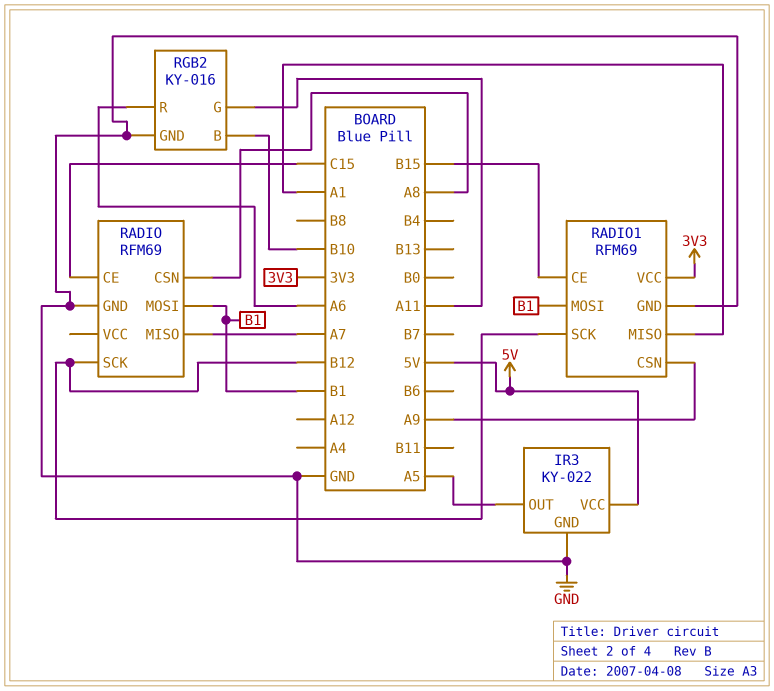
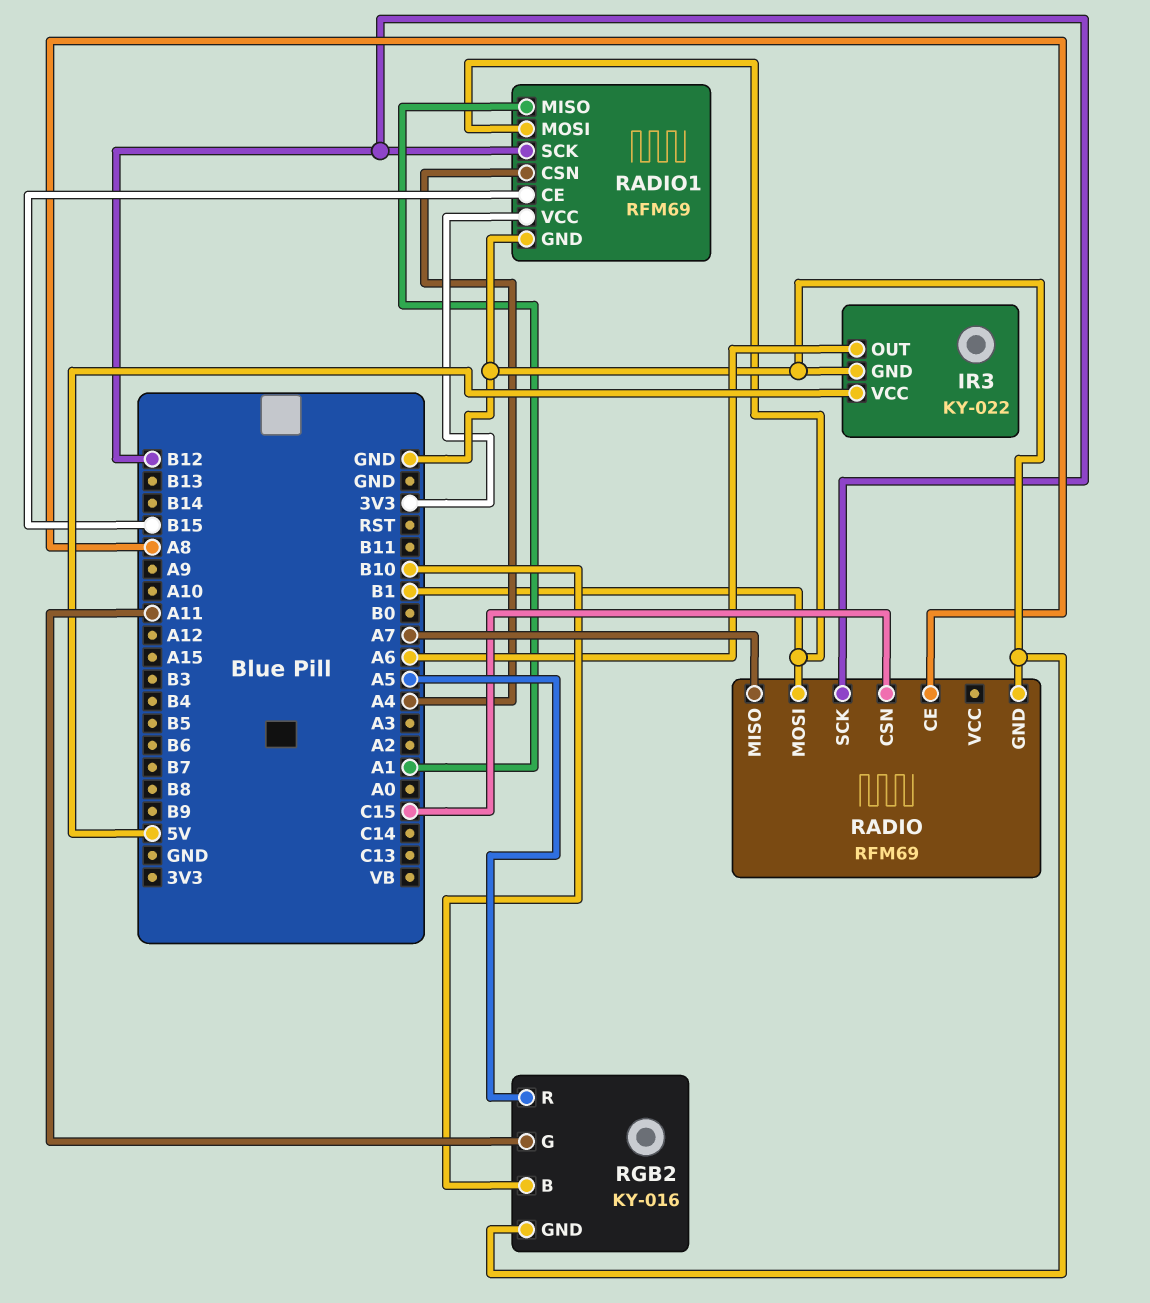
IR3 pin OUT: A5 -> A6
RADIO pin CE: C15 -> A8
RADIO pin CSN: A8 -> C15
RADIO1 pin CSN: A9 -> A4
RGB2 pin R: A6 -> A5

